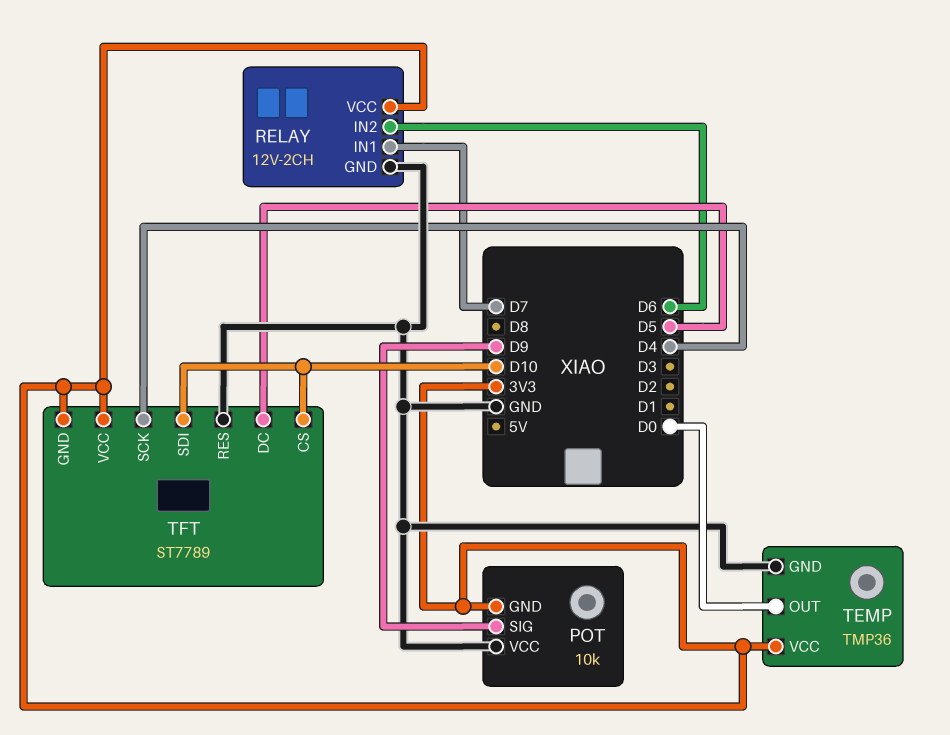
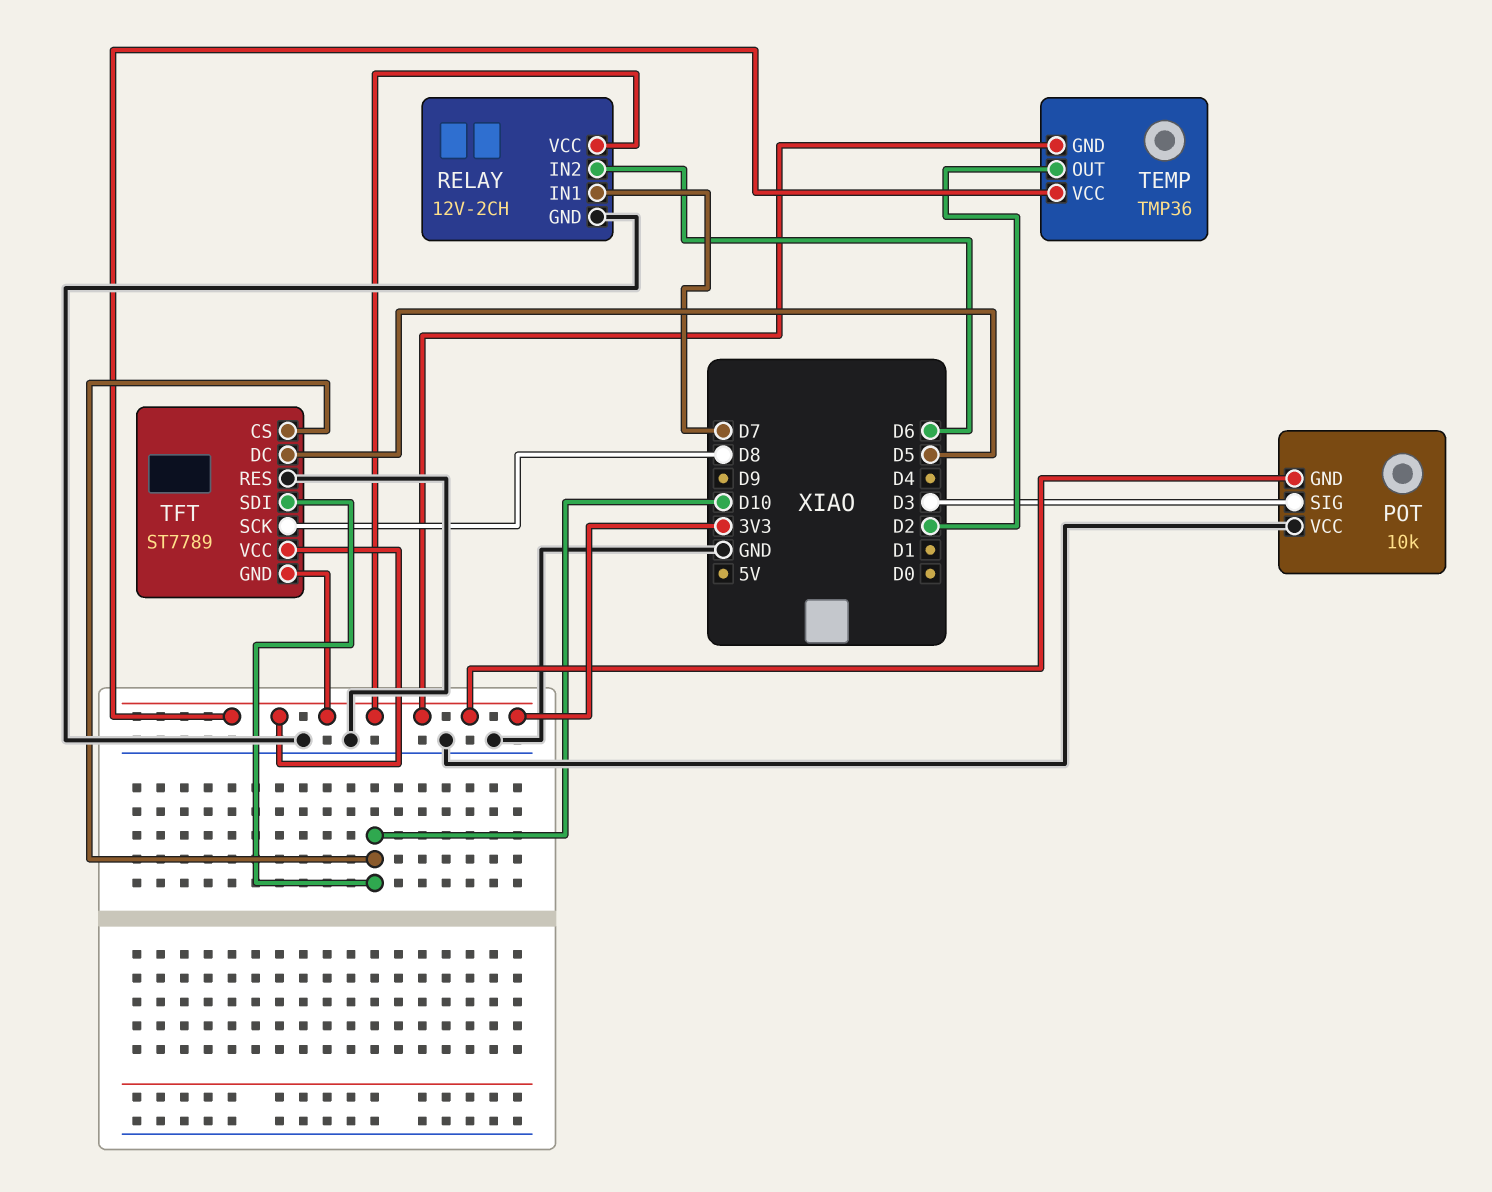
POT pin SIG: D9 -> D3
TEMP pin GND: GND -> 3V3
TEMP pin OUT: D0 -> D2
TFT pin SCK: D4 -> D8

